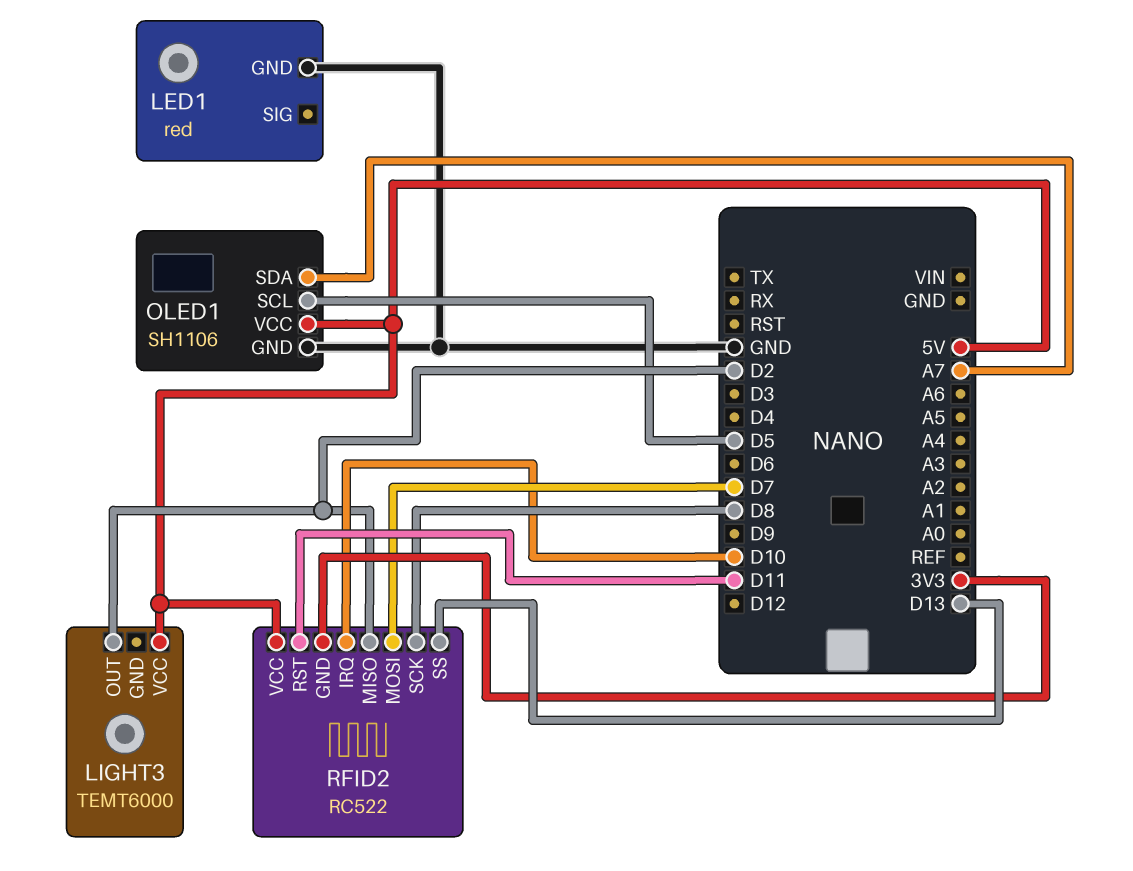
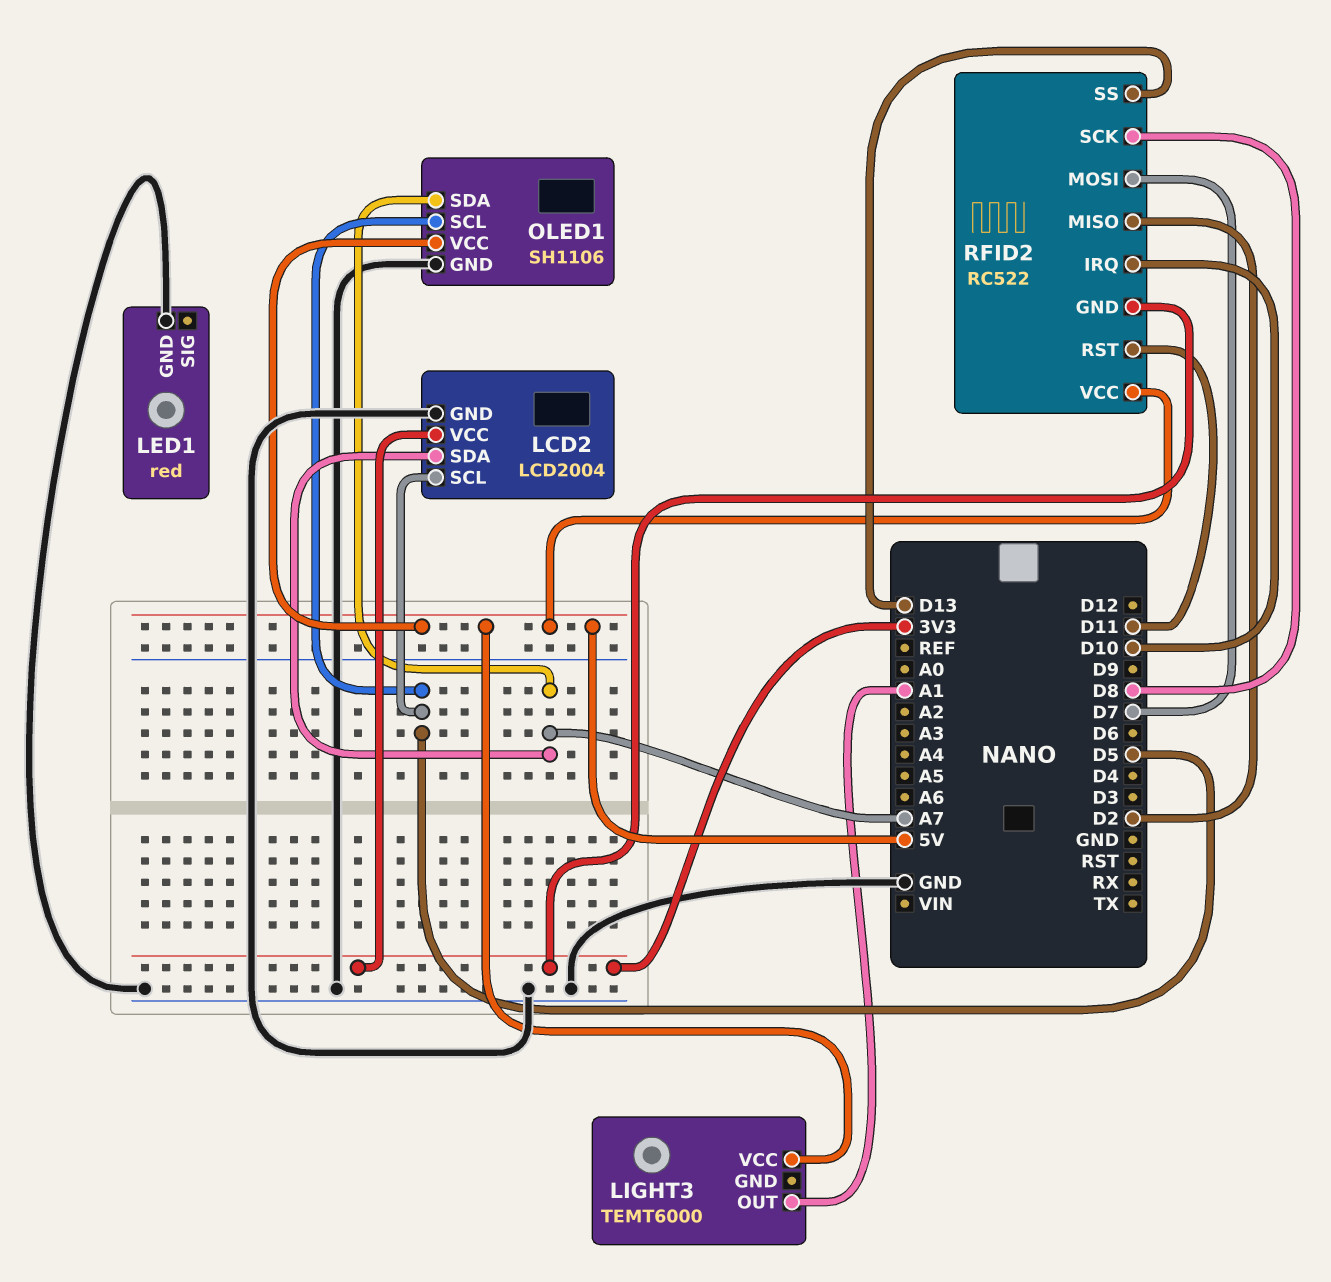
LCD2: none -> LCD2004
LCD2 pin GND: none -> GND
LCD2 pin SCL: none -> D5
LCD2 pin SDA: none -> A7
LCD2 pin VCC: none -> 3V3
LIGHT3 pin OUT: D2 -> A1

